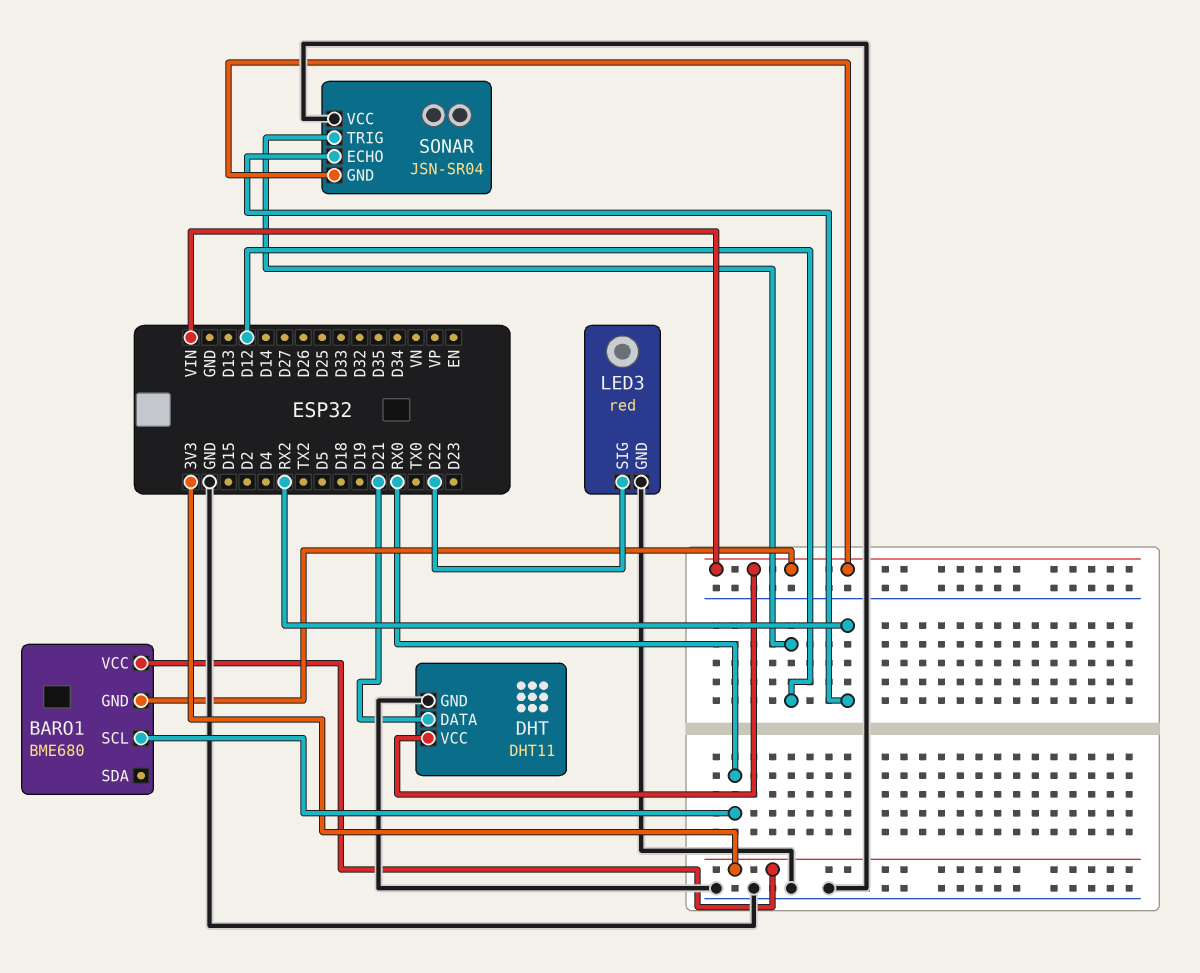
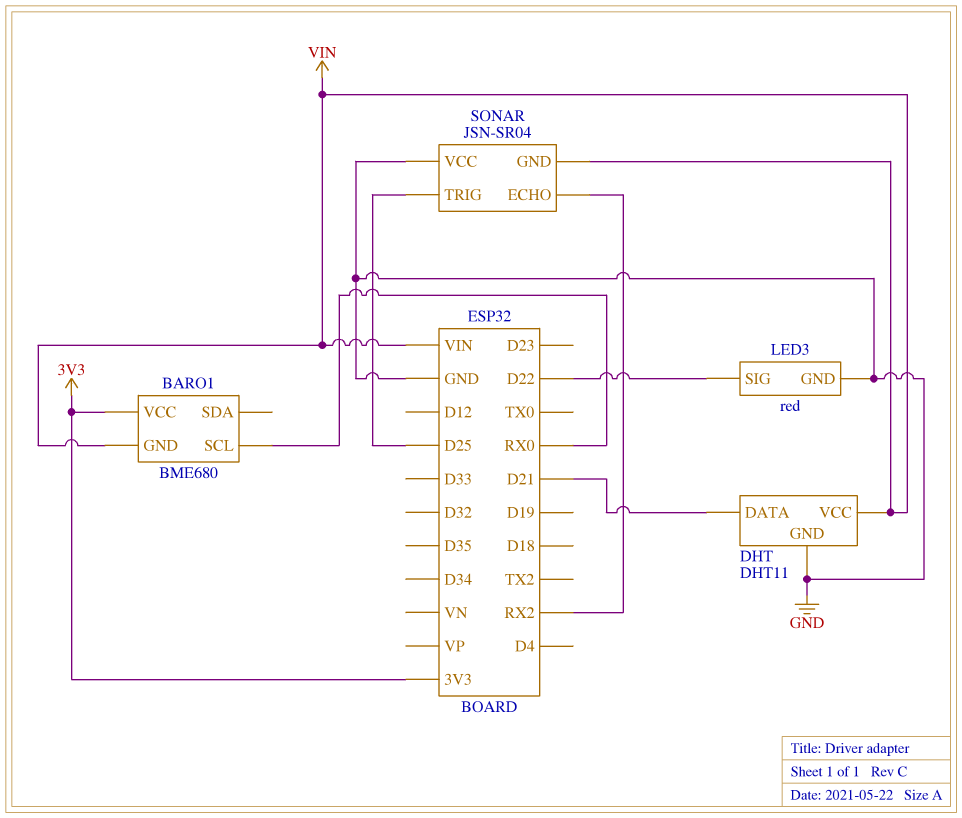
SONAR pin TRIG: D12 -> D25

